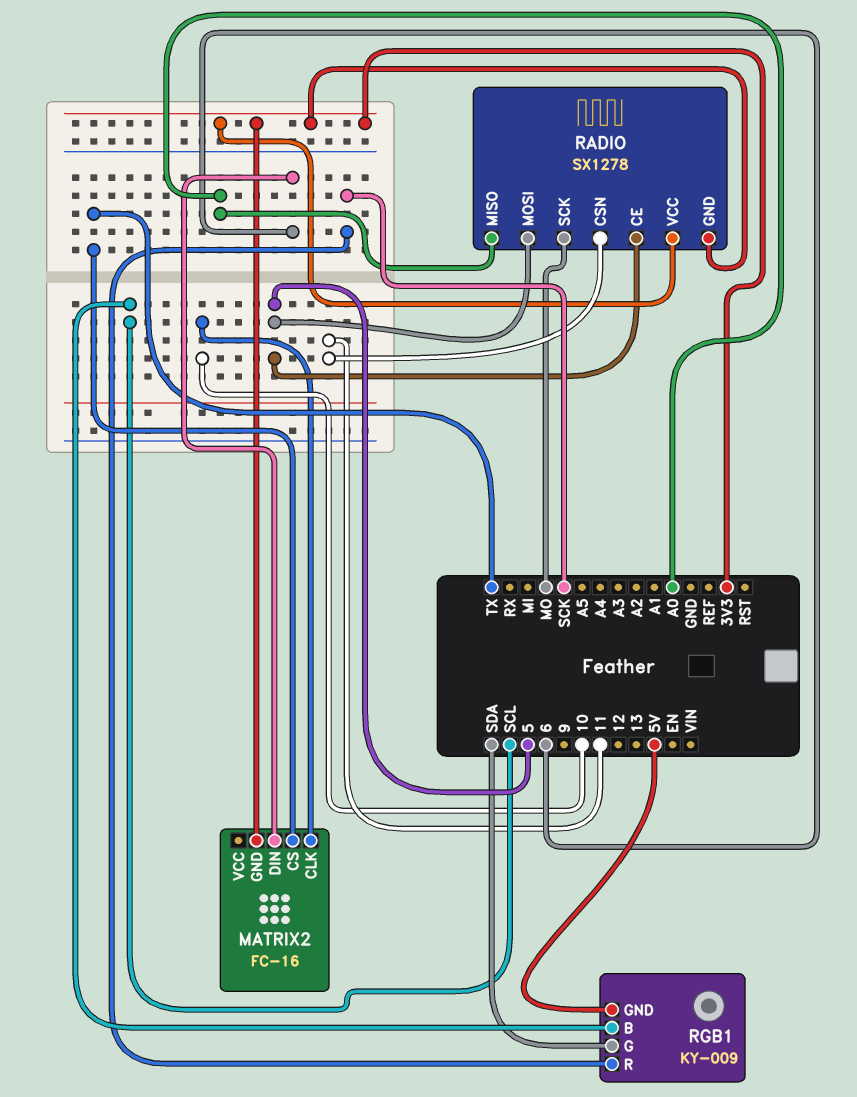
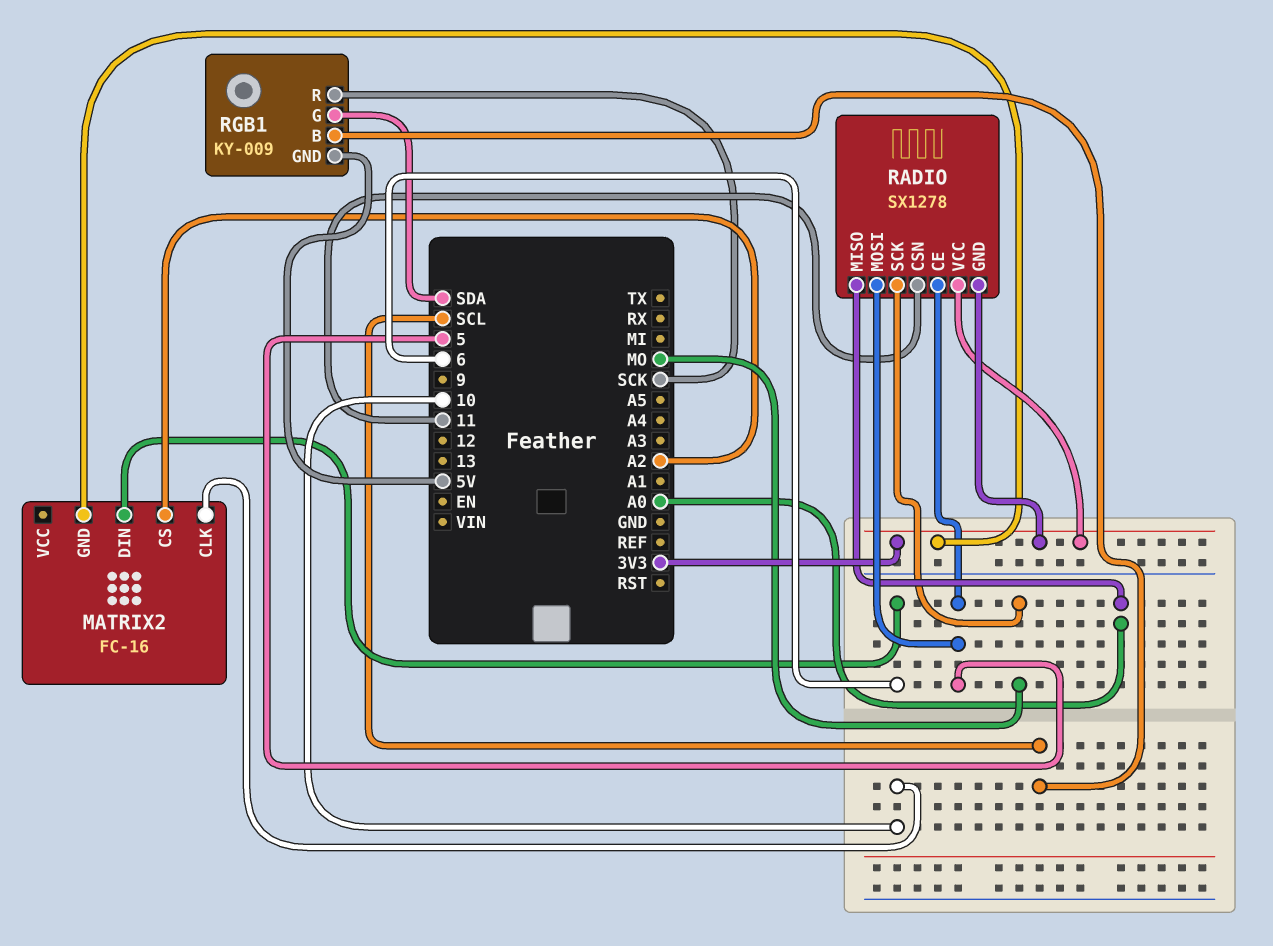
MATRIX2 pin CS: TX -> A2

